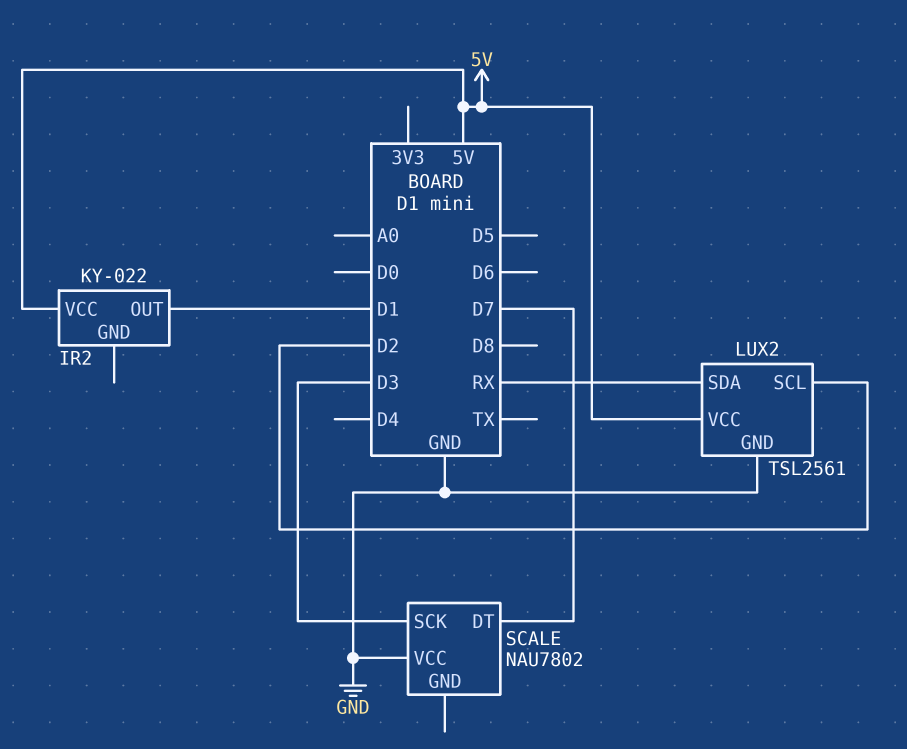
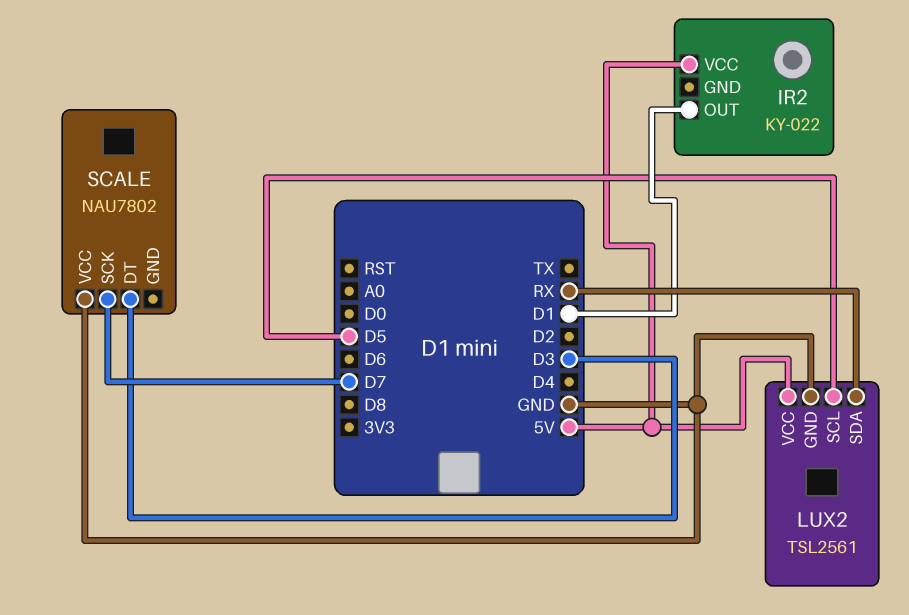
LUX2 pin SCL: D2 -> D5
SCALE pin DT: D7 -> D3
SCALE pin SCK: D3 -> D7

